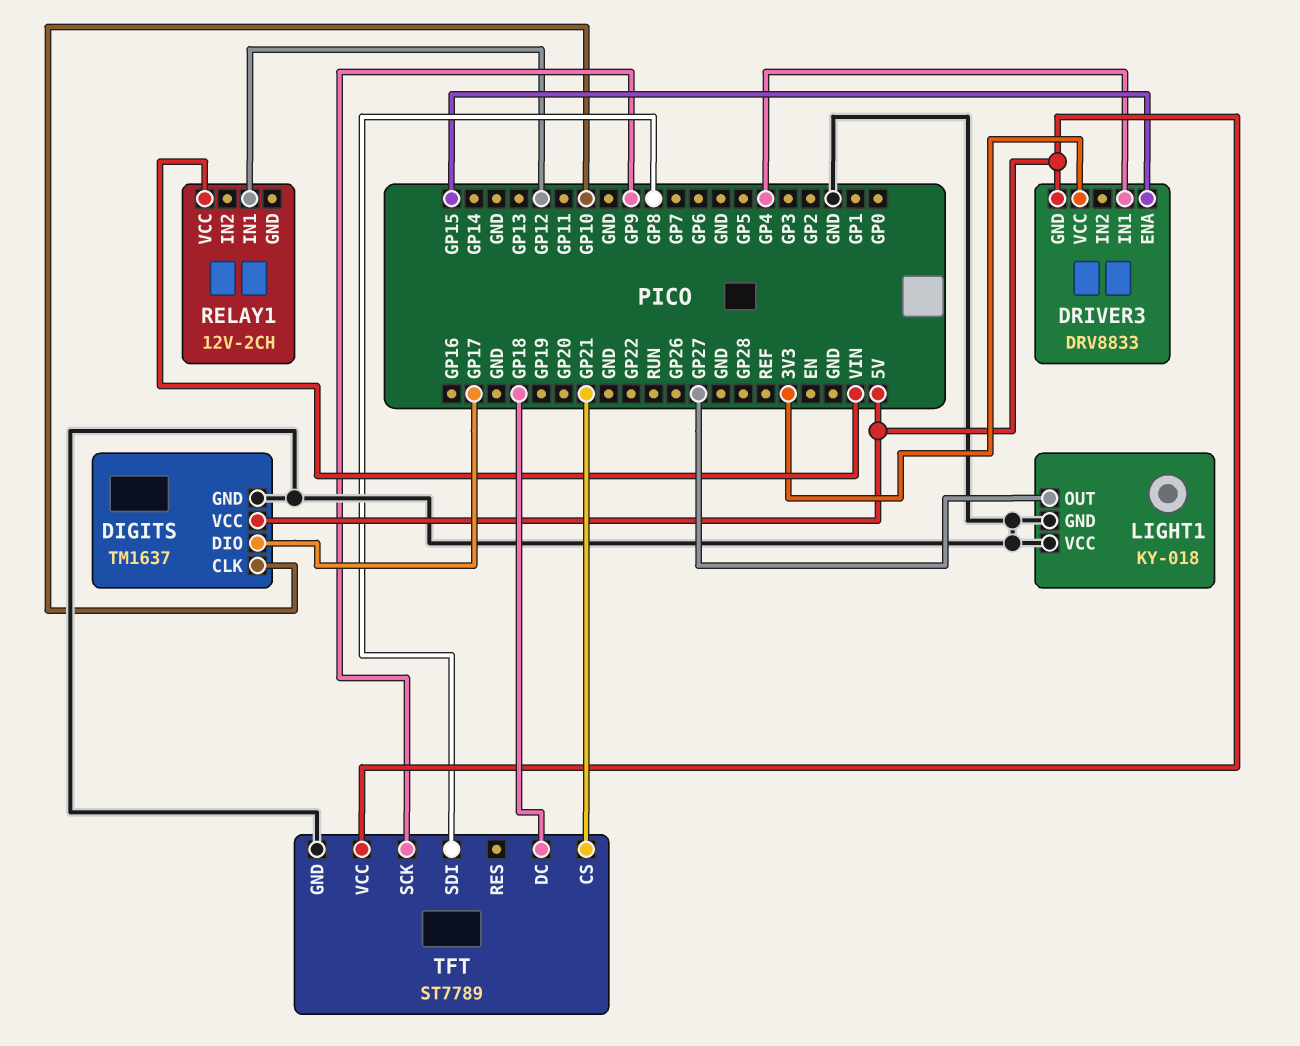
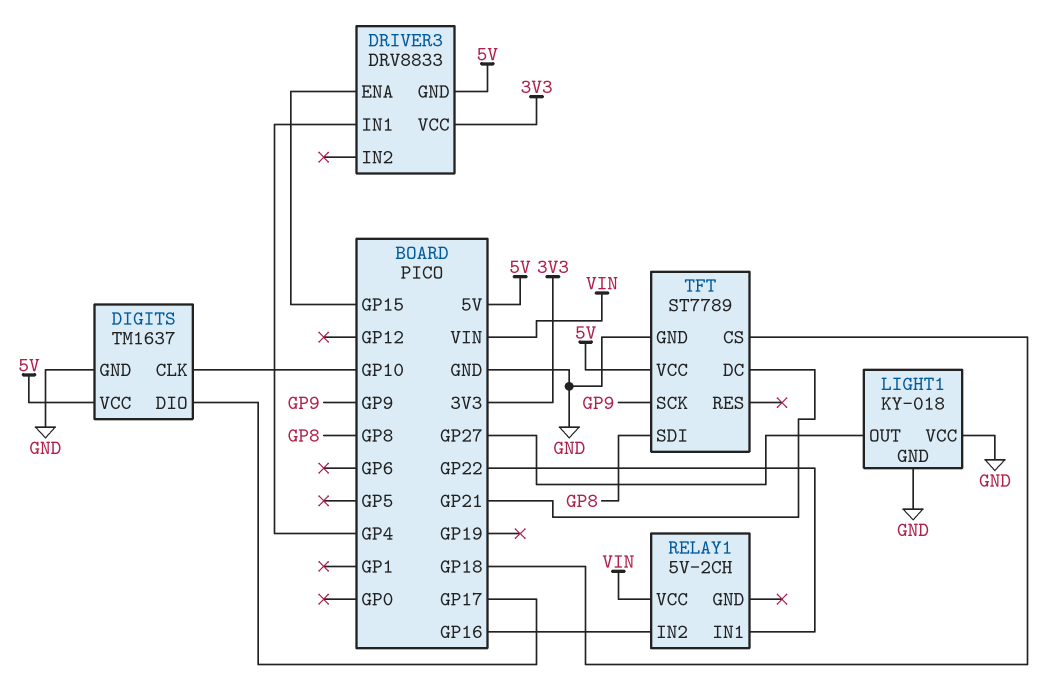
RELAY1: 12V-2CH -> 5V-2CH
RELAY1 pin IN1: GP12 -> GP22
RELAY1 pin IN2: none -> GP16
TFT pin CS: GP21 -> GP18
TFT pin DC: GP18 -> GP21

